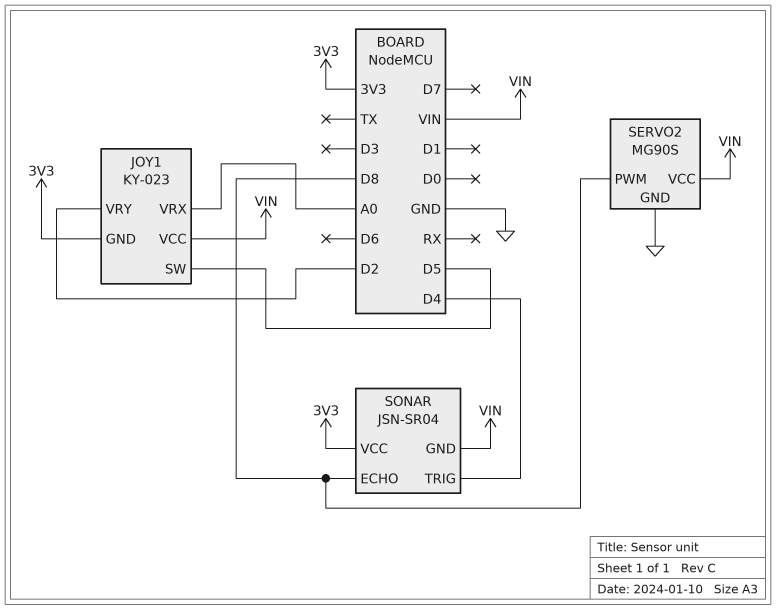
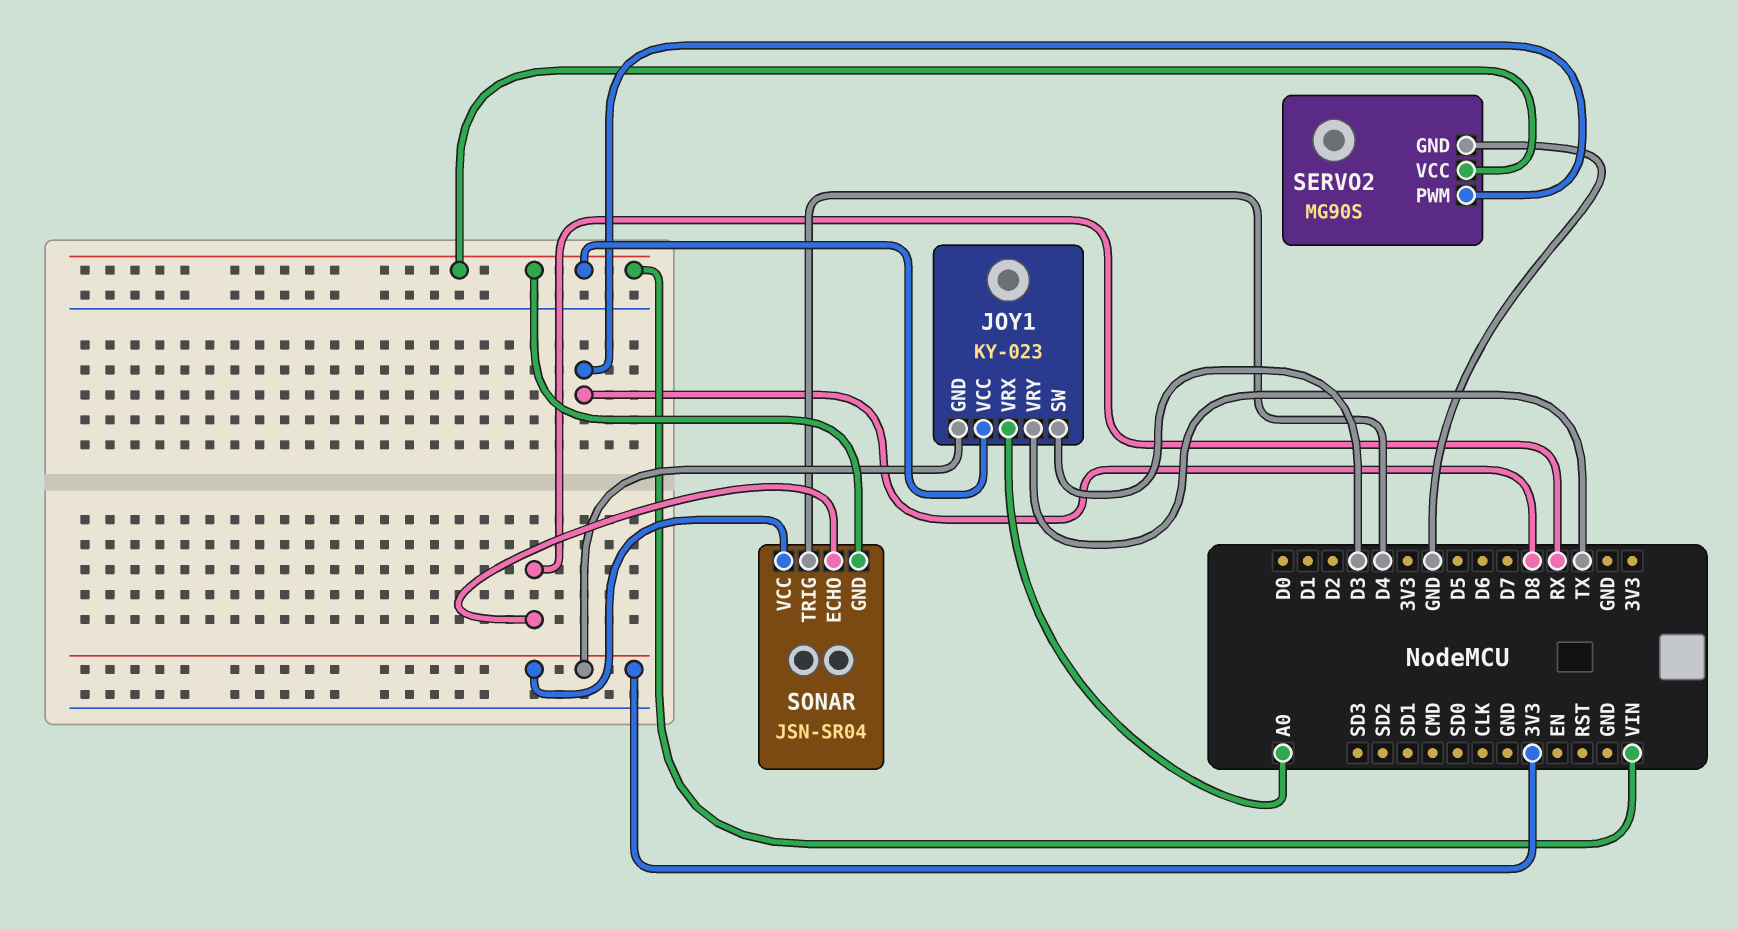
JOY1 pin SW: D5 -> D3
JOY1 pin VRY: D2 -> TX
SONAR pin ECHO: D8 -> RX

